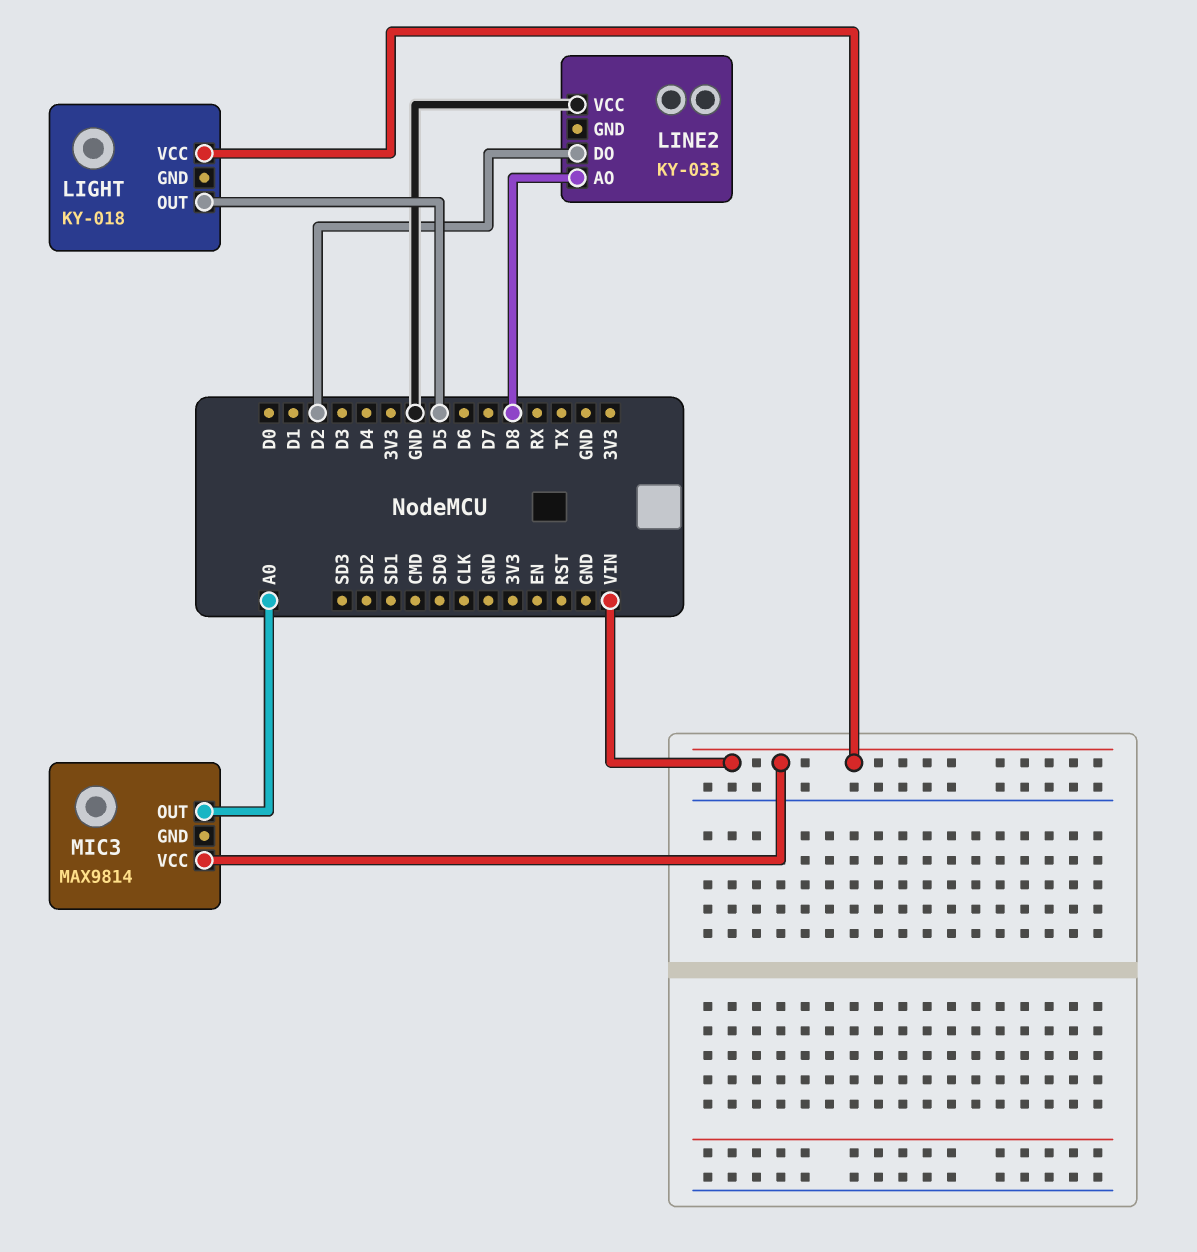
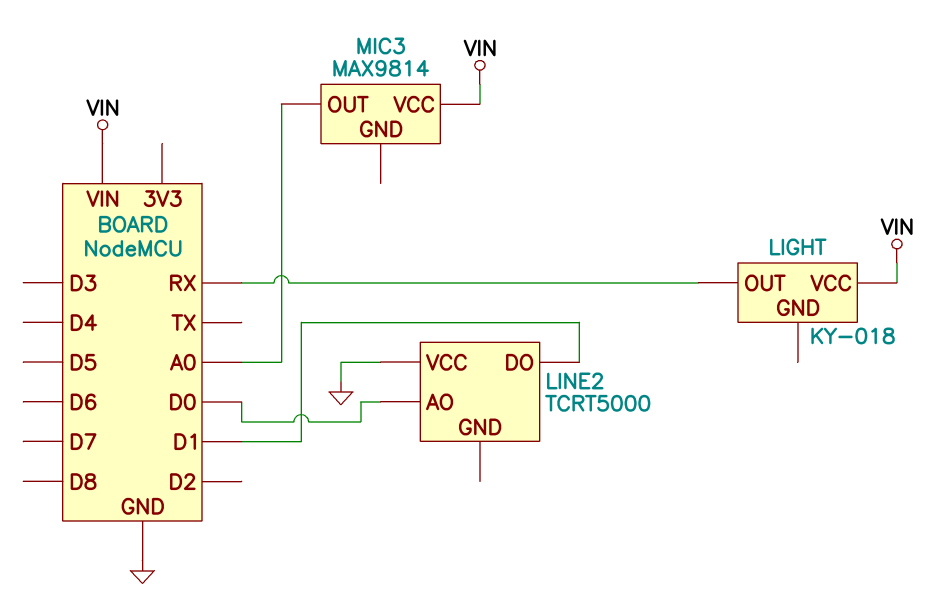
LIGHT pin OUT: D5 -> RX
LINE2: KY-033 -> TCRT5000
LINE2 pin AO: D8 -> D0
LINE2 pin DO: D2 -> D1

